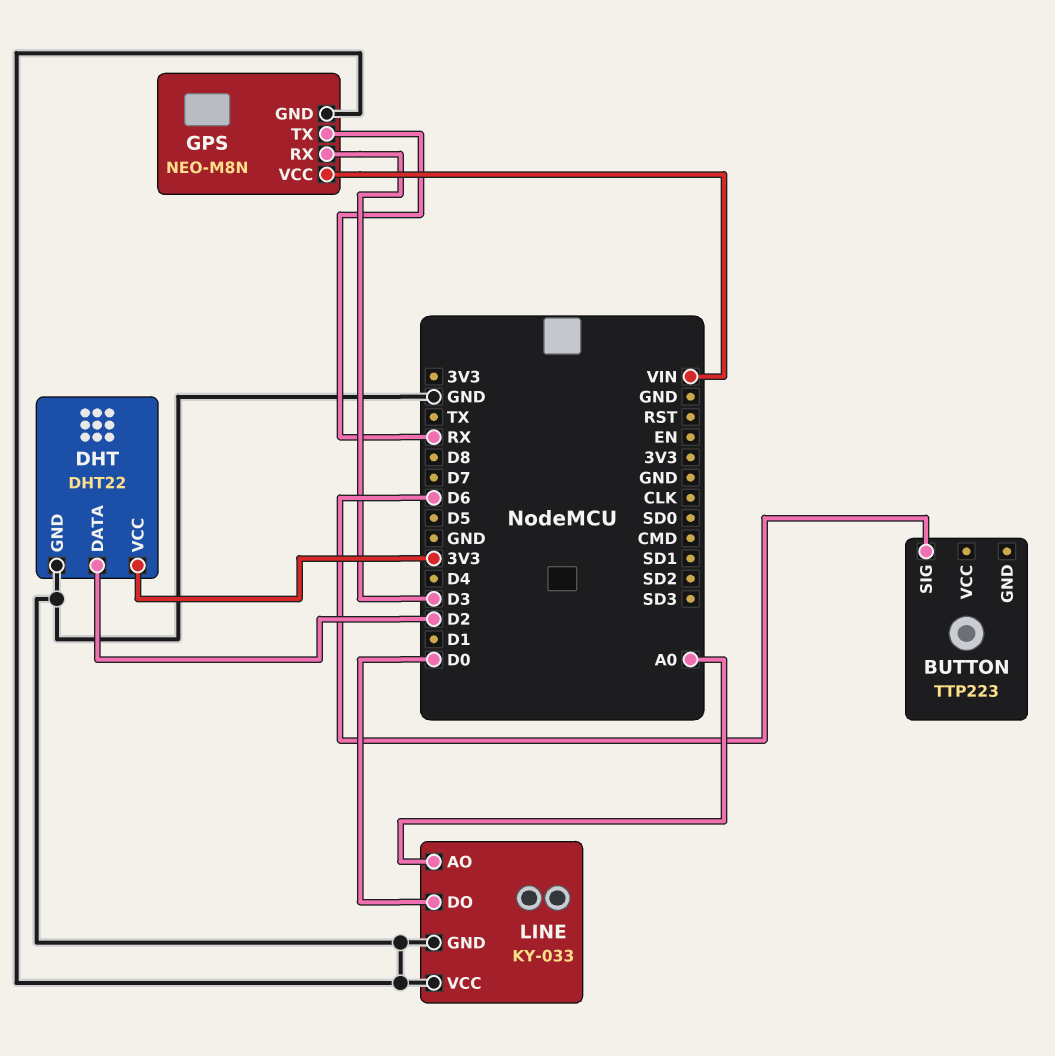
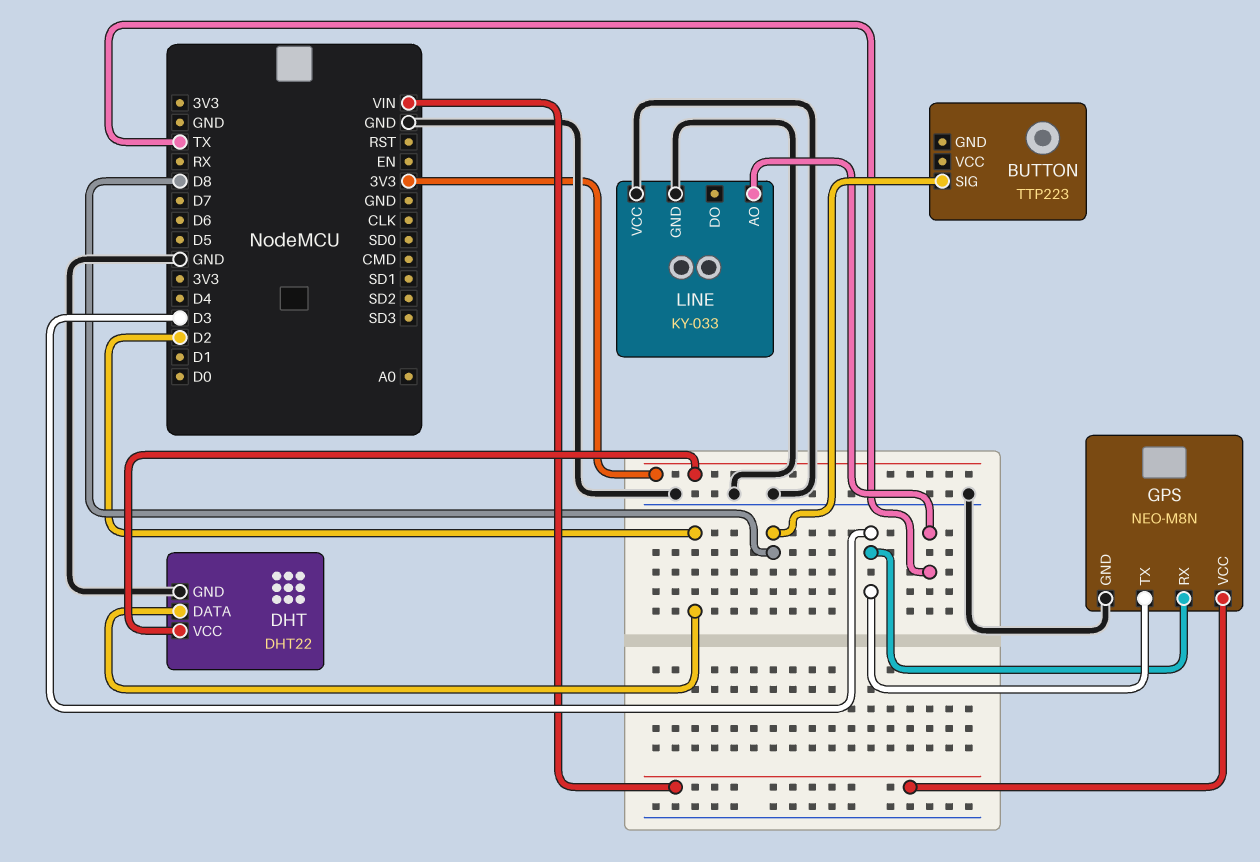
BUTTON pin SIG: D6 -> D8
GPS pin TX: RX -> D3
LINE pin AO: A0 -> TX
LINE pin DO: D0 -> none

